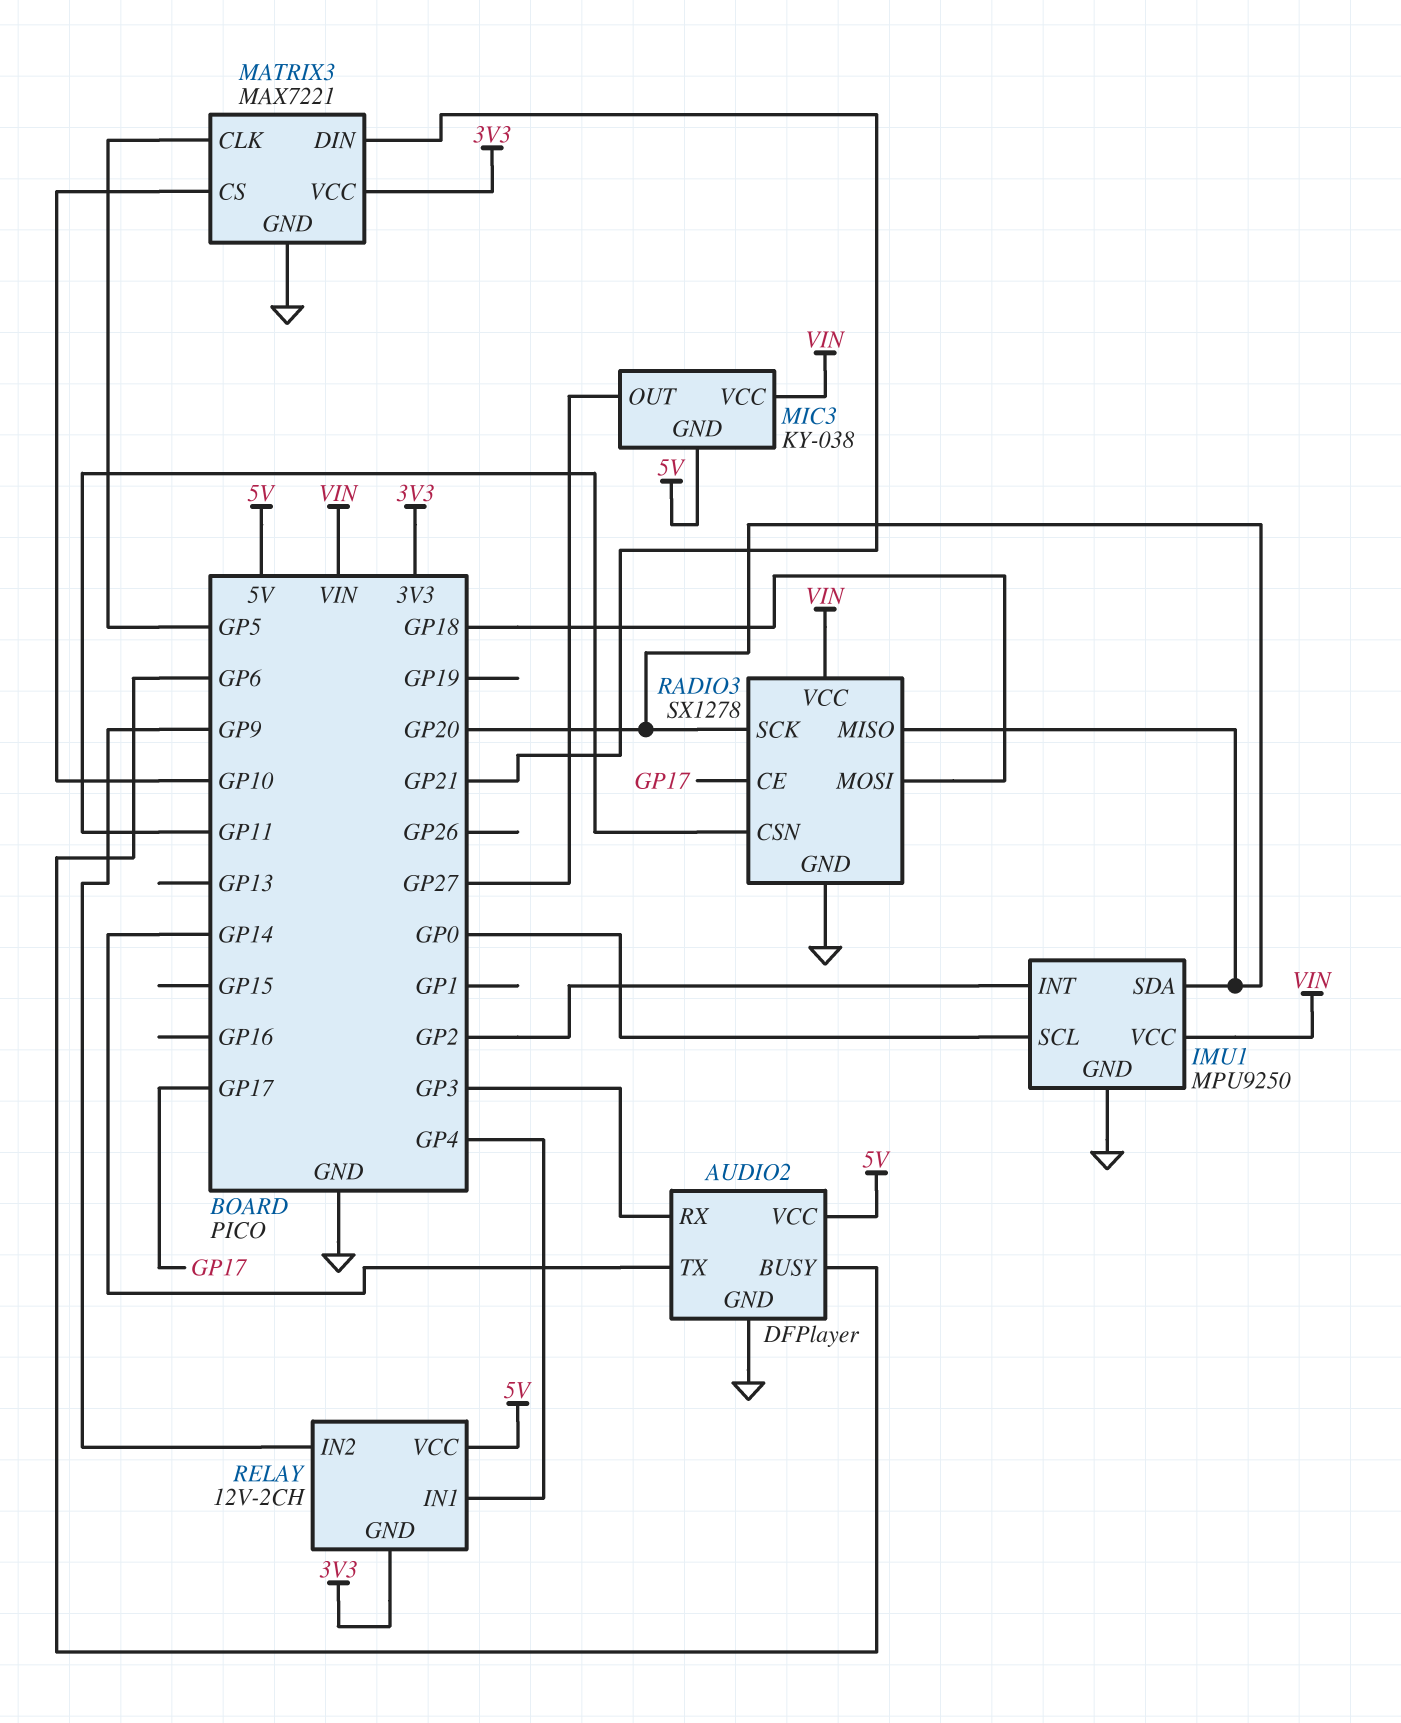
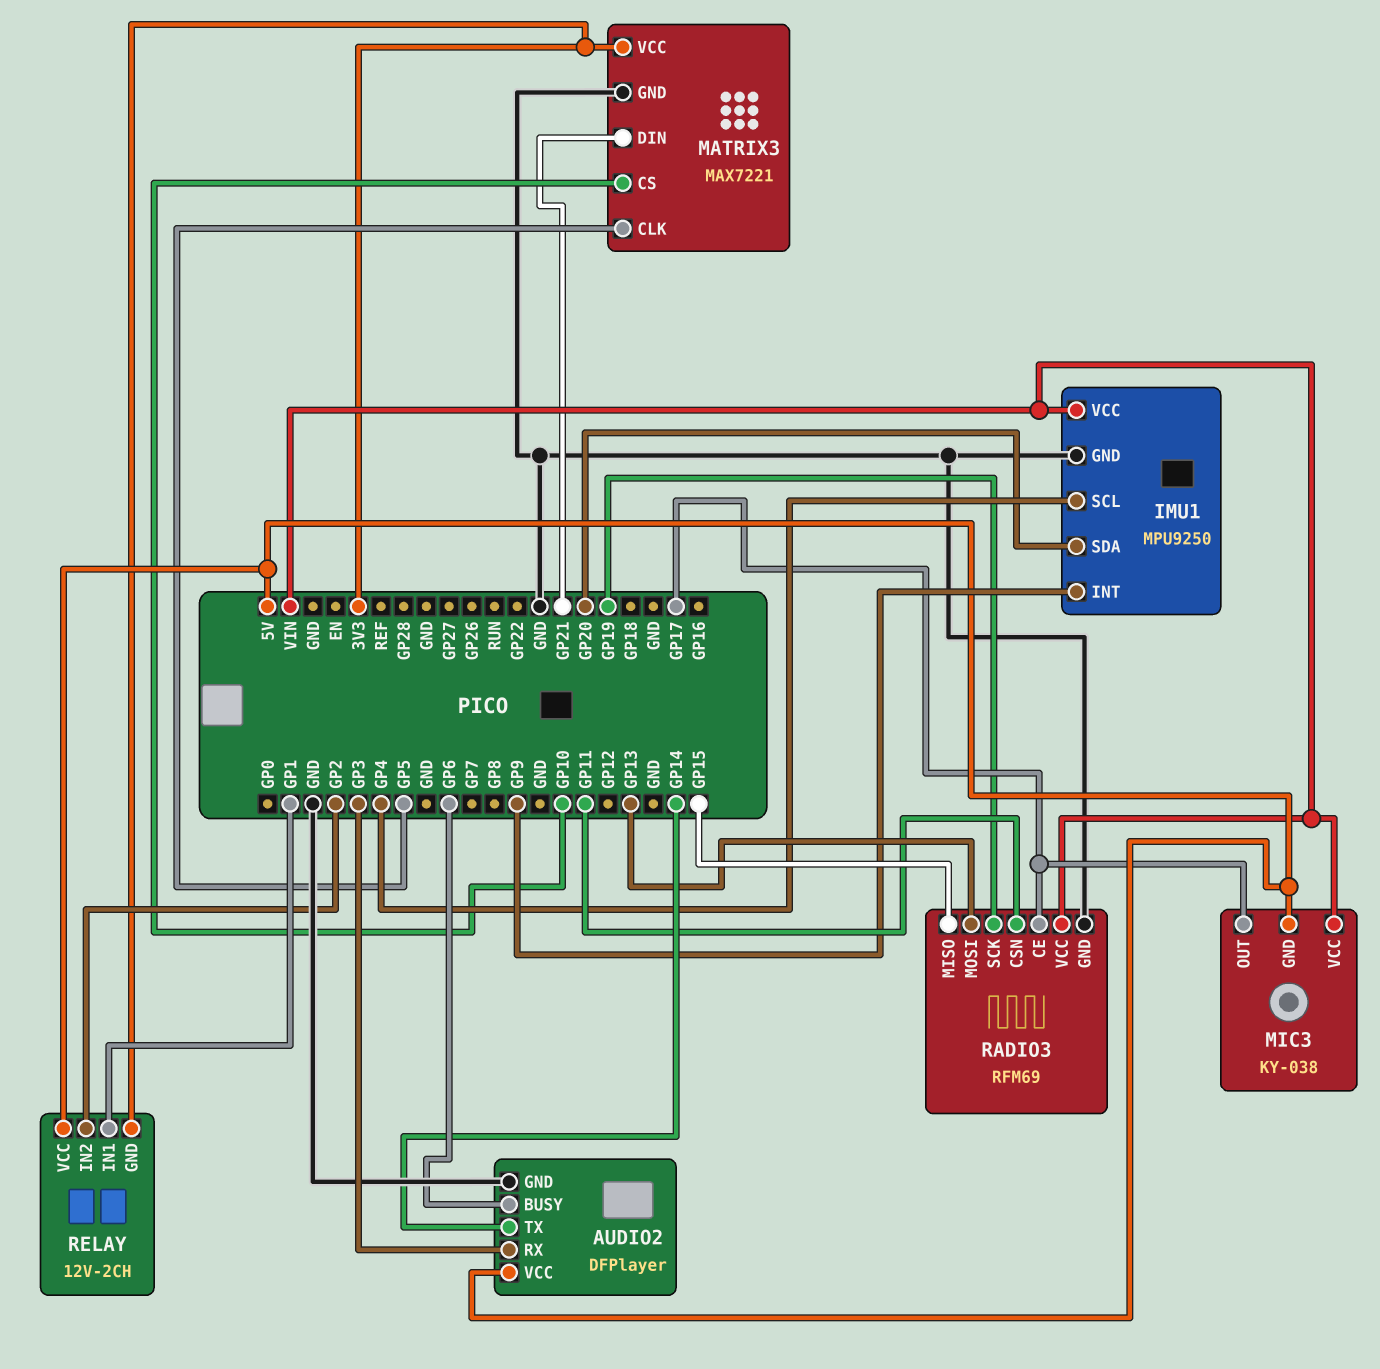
IMU1 pin INT: GP2 -> GP9
IMU1 pin SCL: GP0 -> GP4
MIC3 pin OUT: GP27 -> GP17
RADIO3: SX1278 -> RFM69
RADIO3 pin MISO: GP20 -> GP15
RADIO3 pin MOSI: GP18 -> GP13
RADIO3 pin SCK: GP20 -> GP19
RELAY pin IN1: GP4 -> GP1
RELAY pin IN2: GP9 -> GP2

